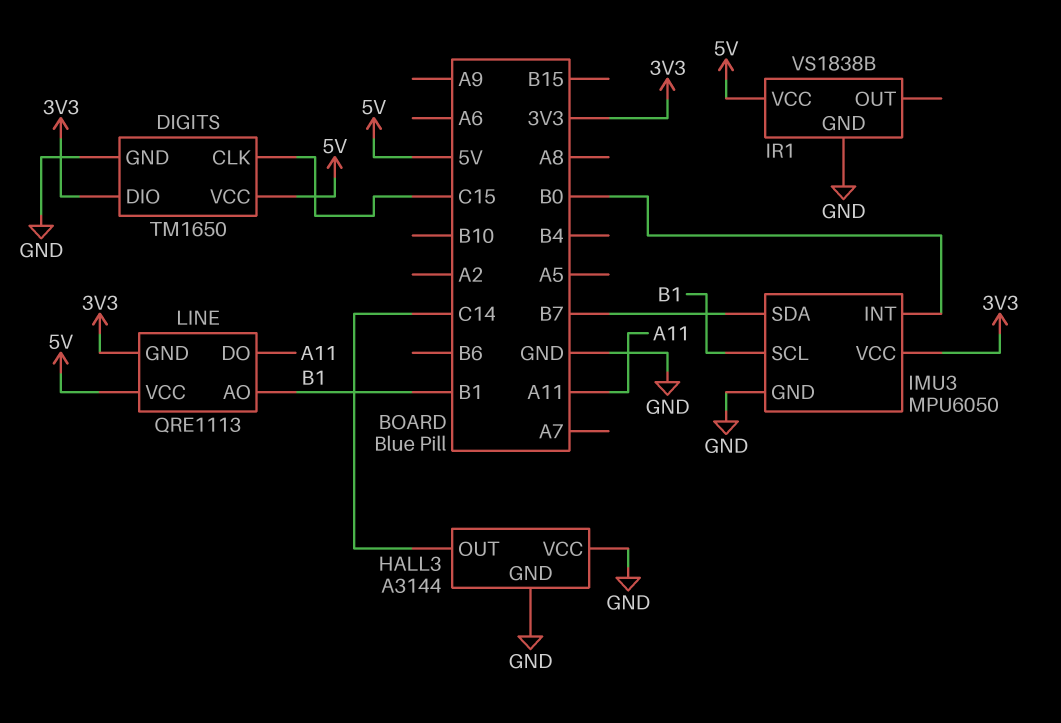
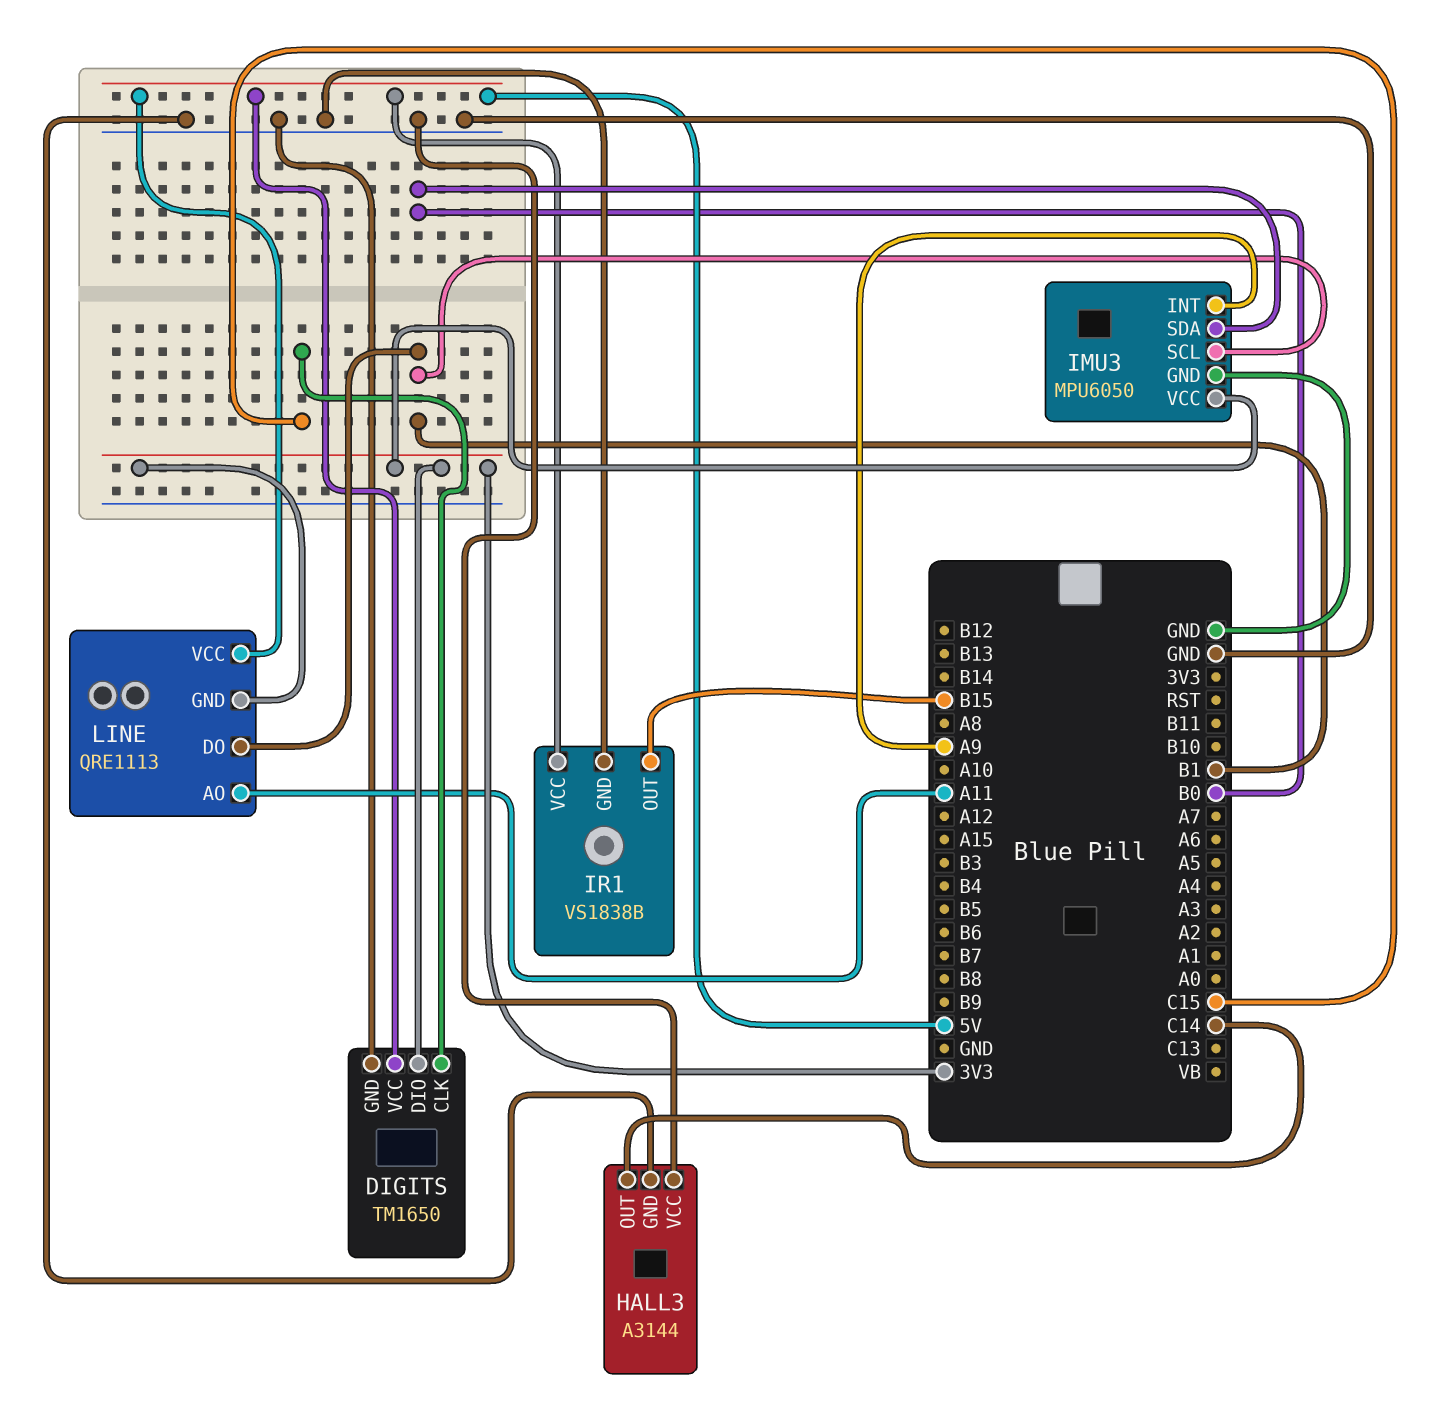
IMU3 pin INT: B0 -> A9
IMU3 pin SDA: B7 -> B0
IR1 pin OUT: none -> B15
LINE pin AO: B1 -> A11
LINE pin DO: A11 -> B1

